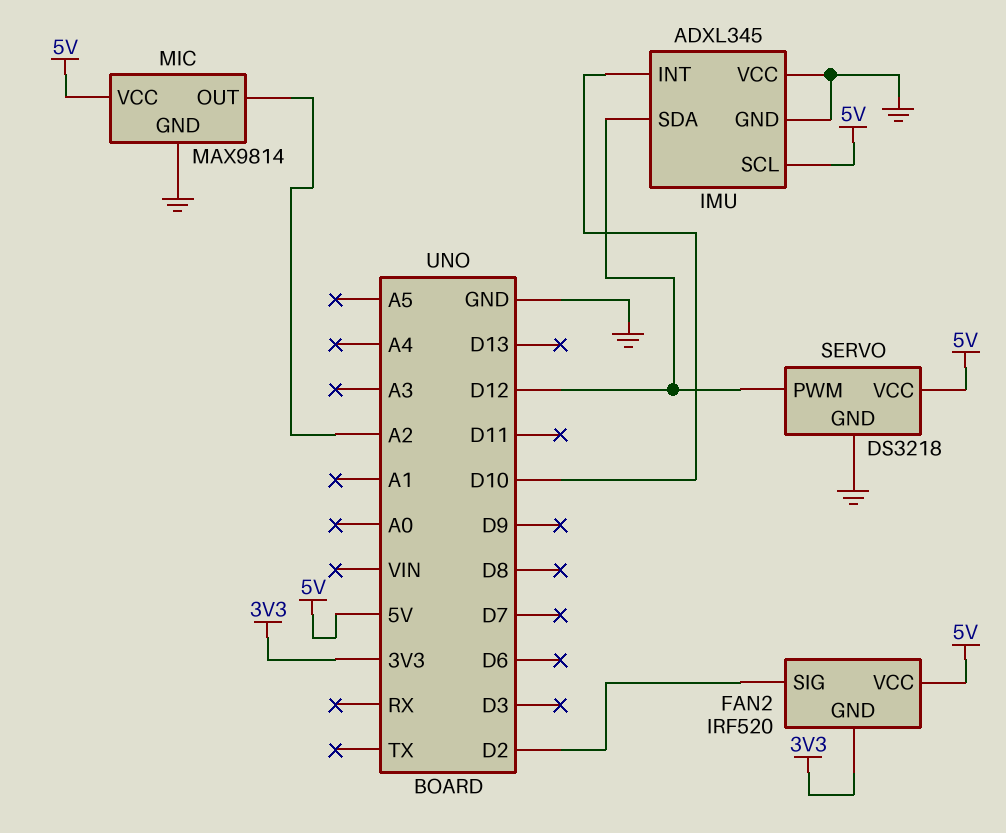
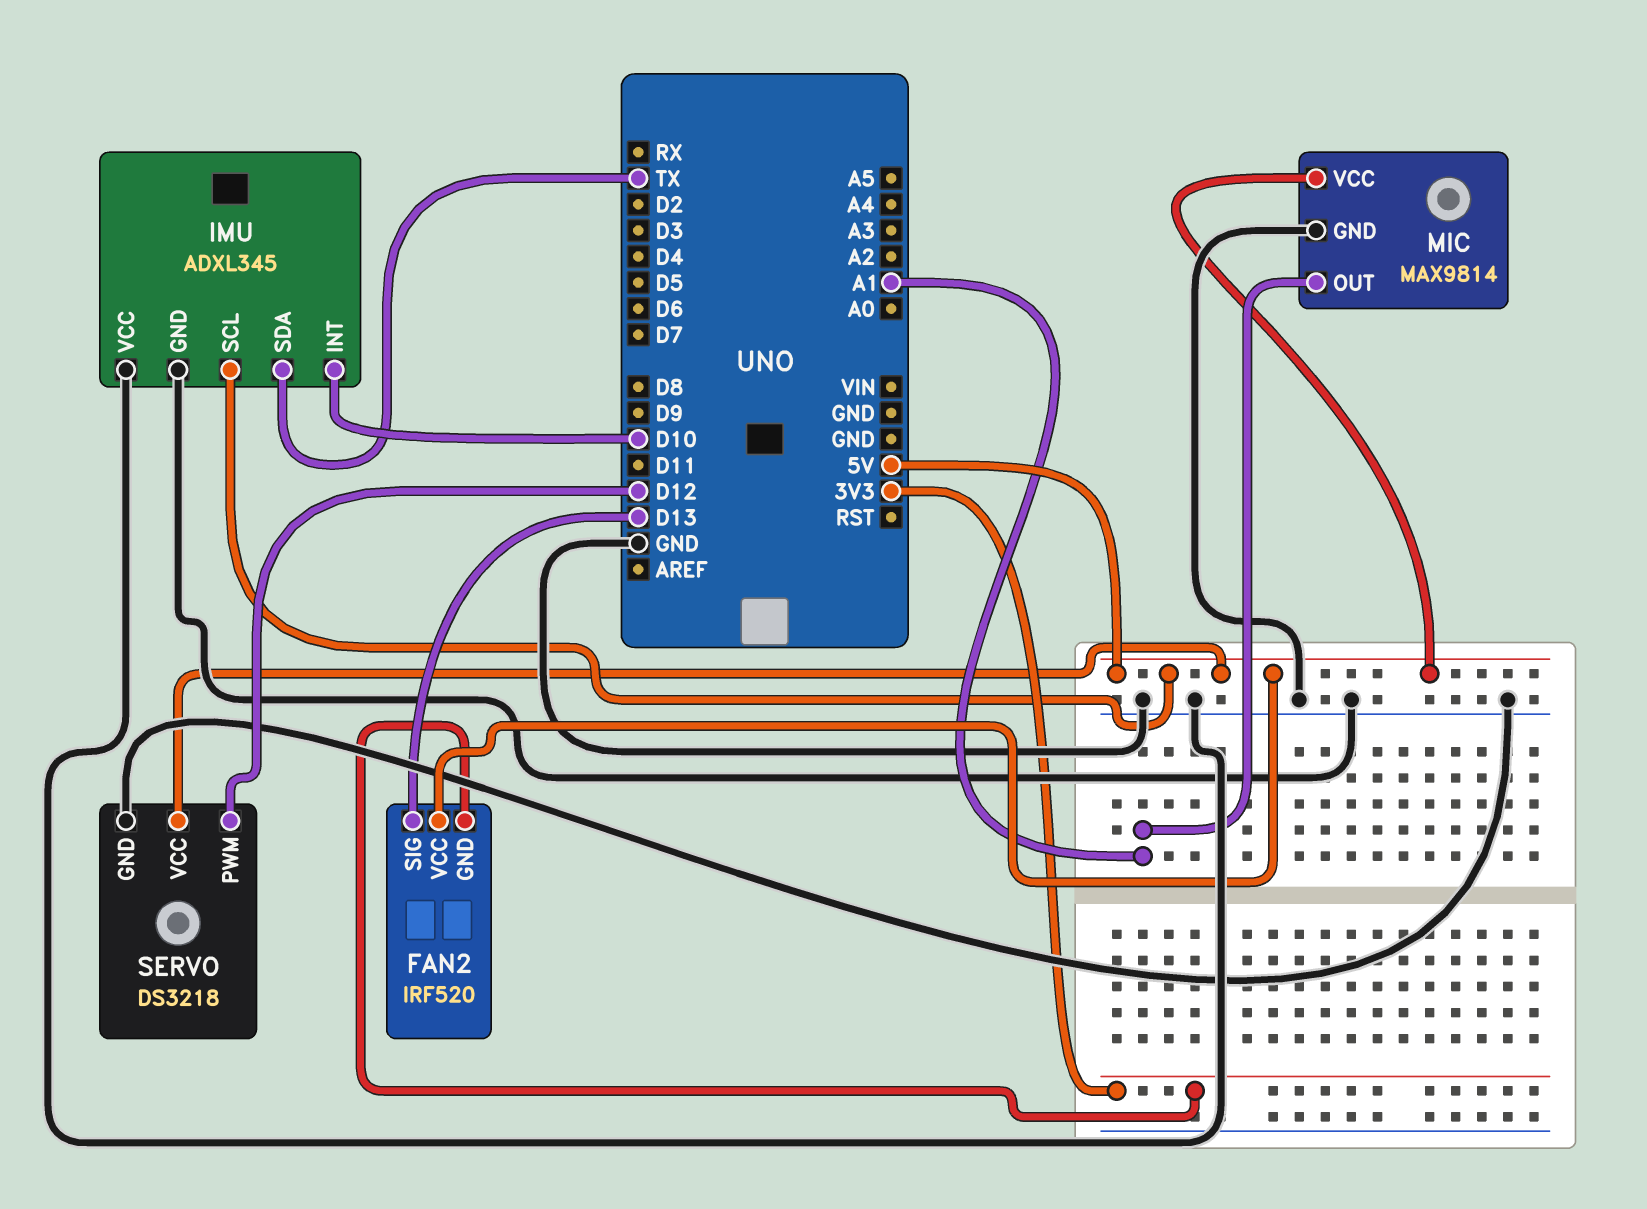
FAN2 pin SIG: D2 -> D13
IMU pin SDA: D12 -> TX
MIC pin OUT: A2 -> A1

